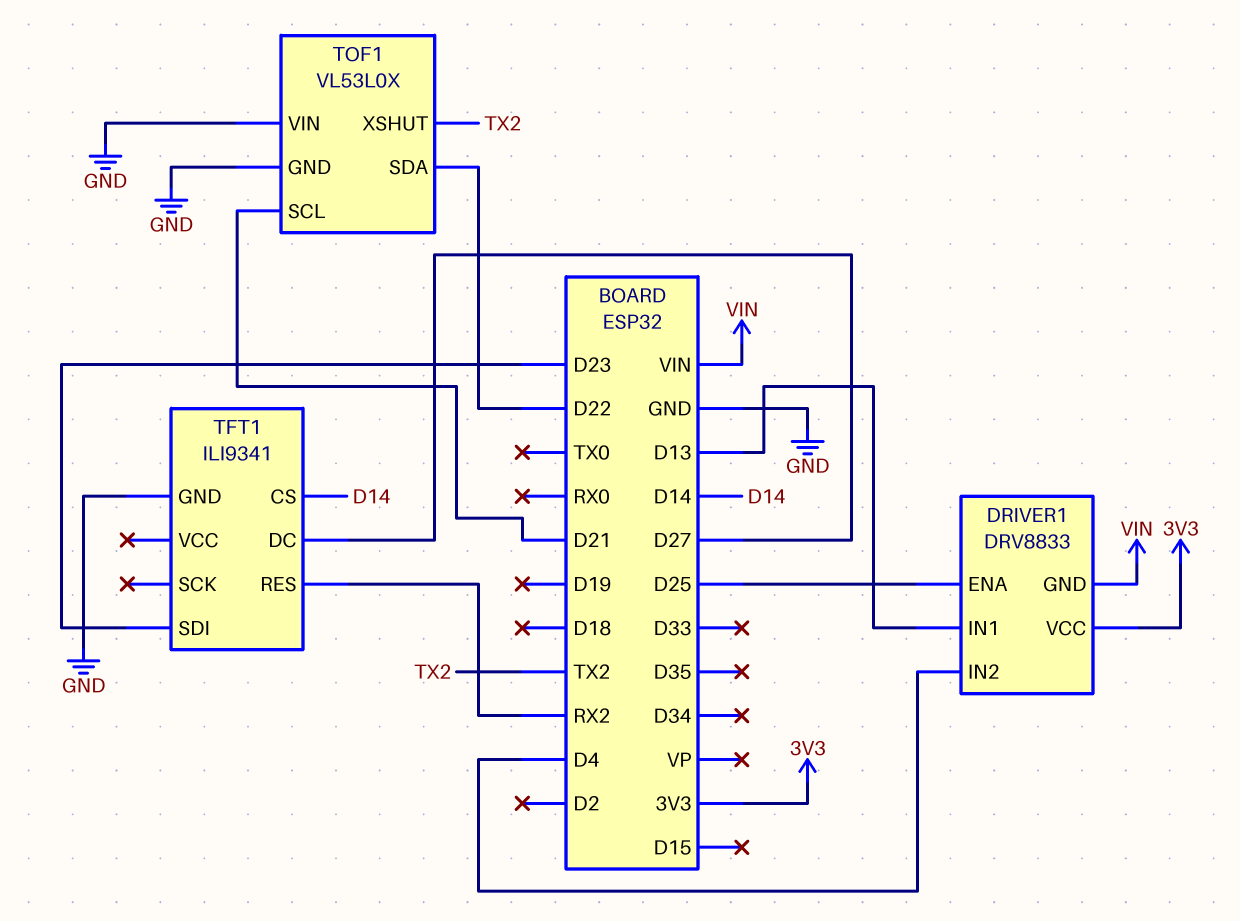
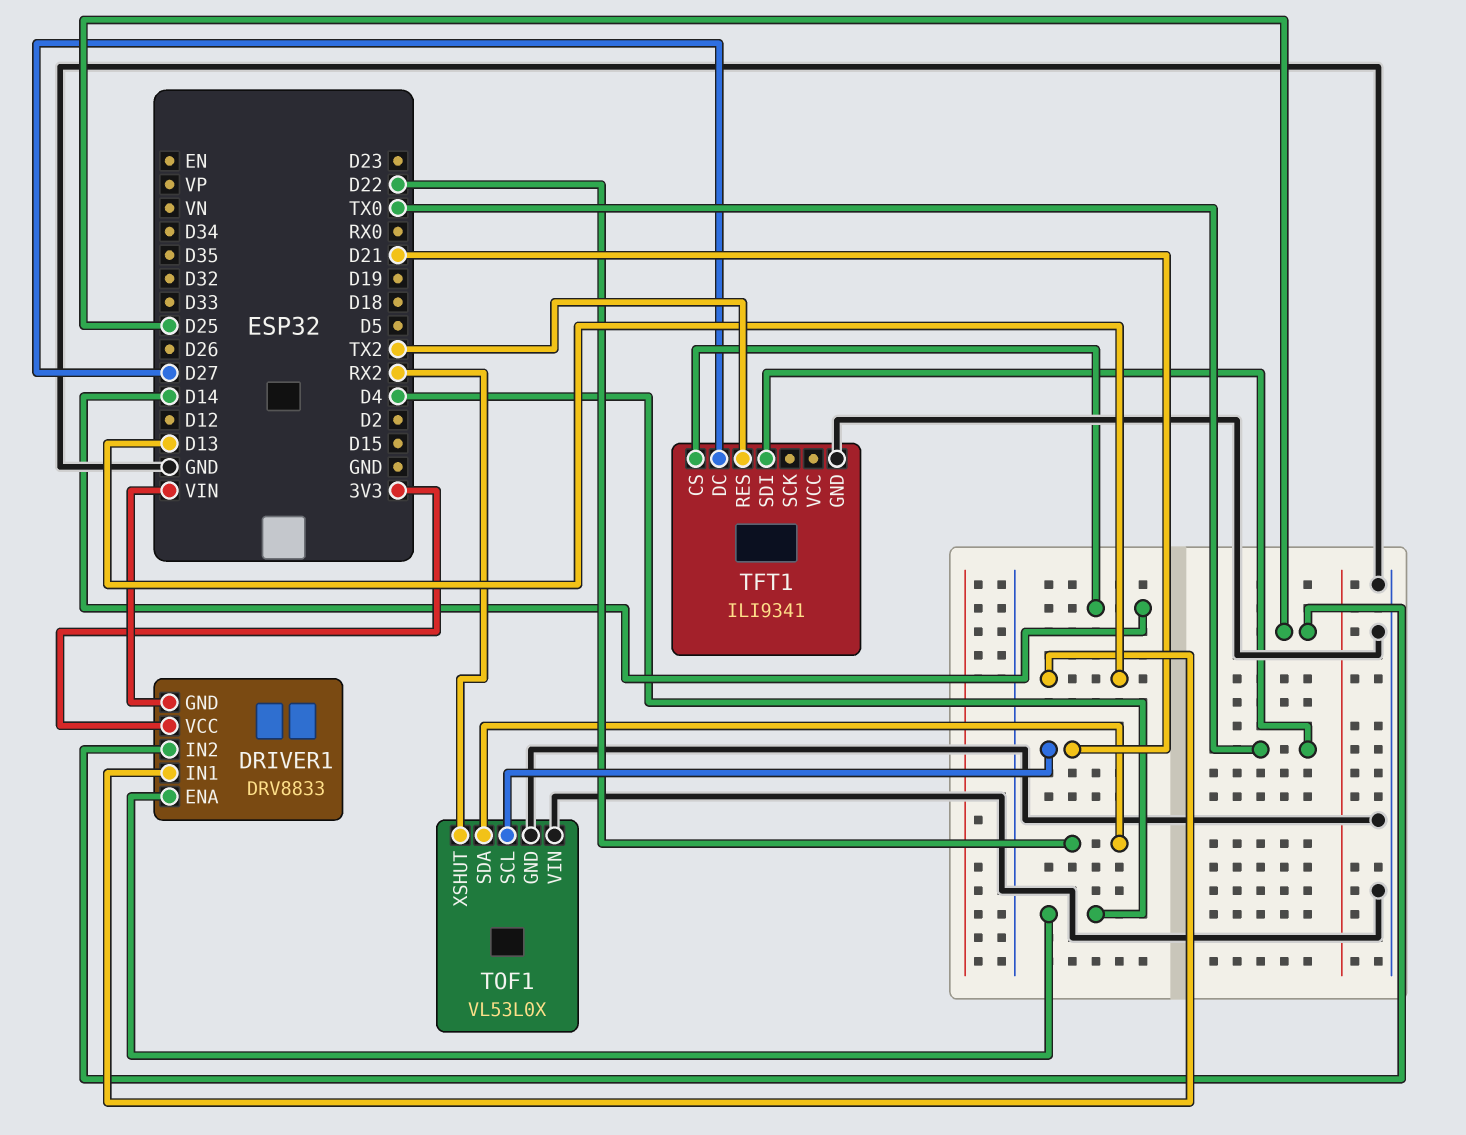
DRIVER1 pin ENA: D25 -> D4
DRIVER1 pin IN2: D4 -> D25
TFT1 pin RES: RX2 -> TX2
TFT1 pin SDI: D23 -> TX0
TOF1 pin XSHUT: TX2 -> RX2

